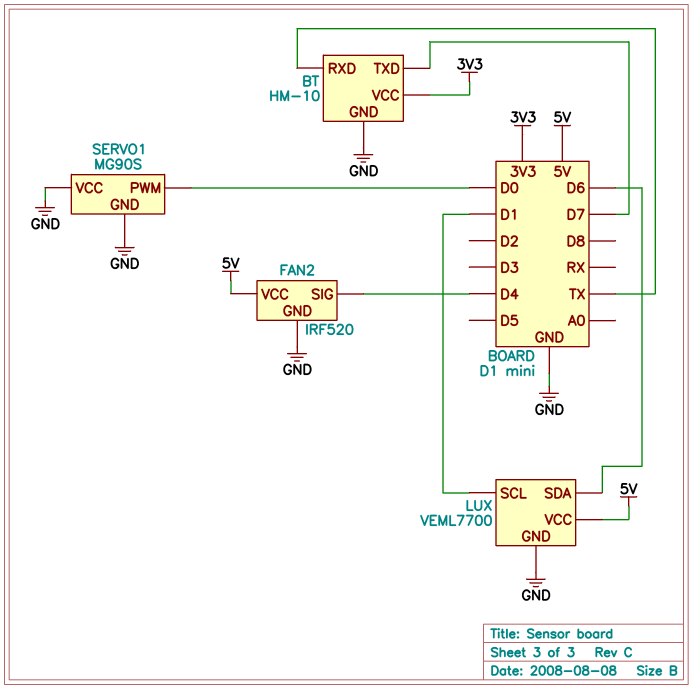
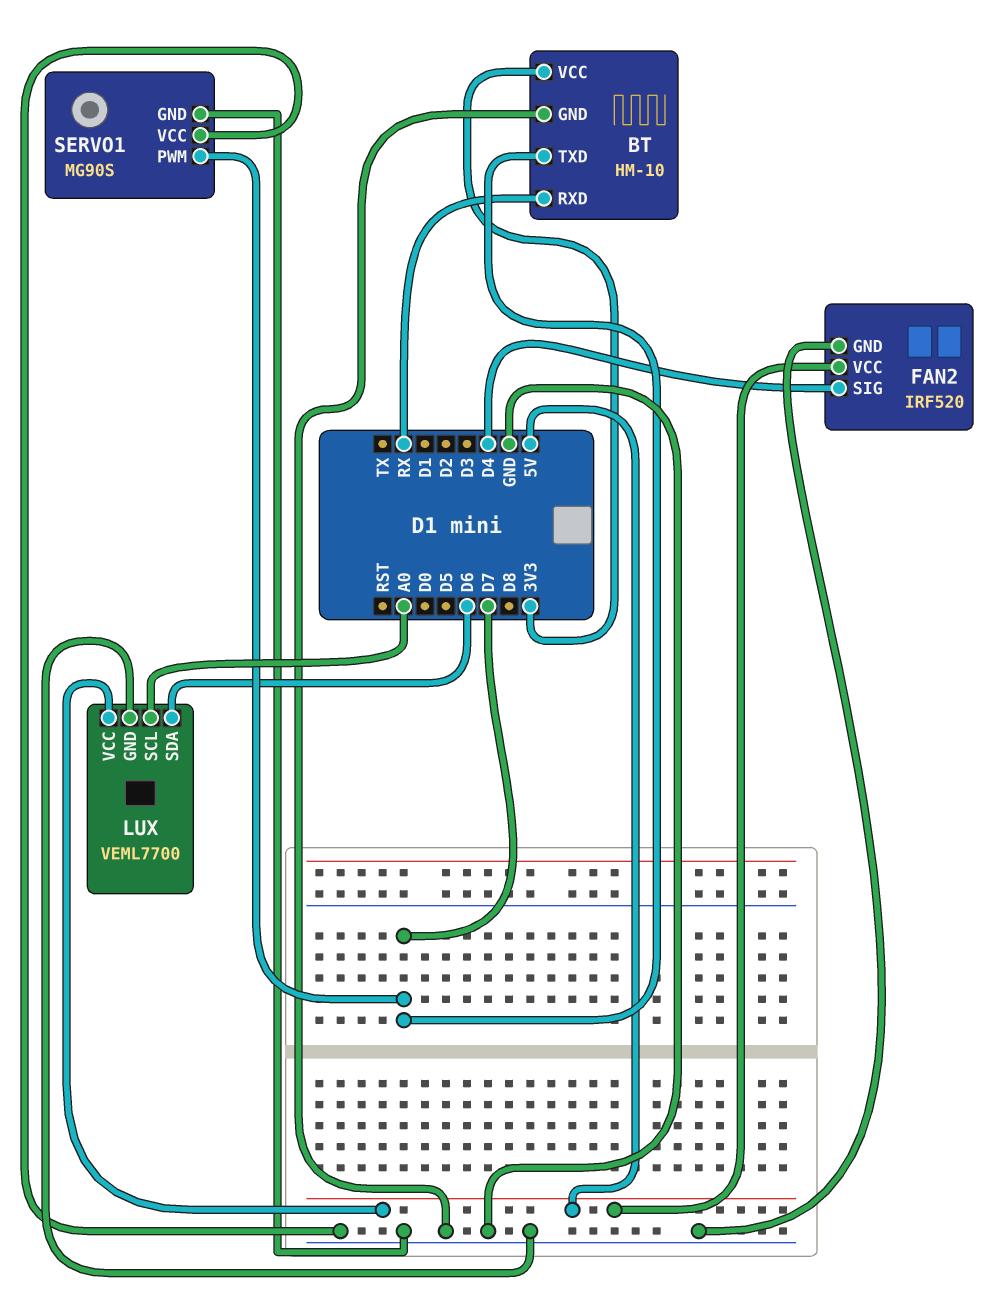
BT pin RXD: TX -> RX
LUX pin SCL: D1 -> A0
SERVO1 pin PWM: D0 -> D7

